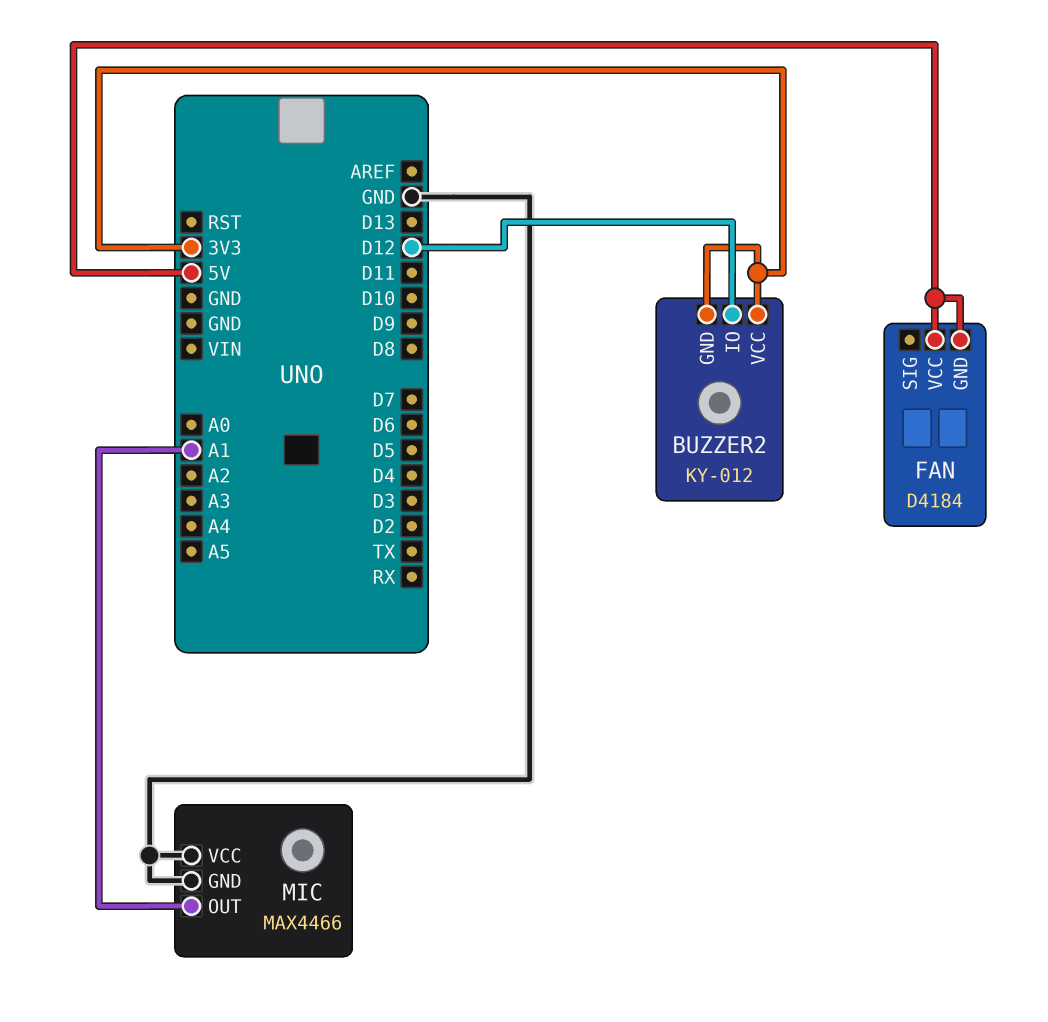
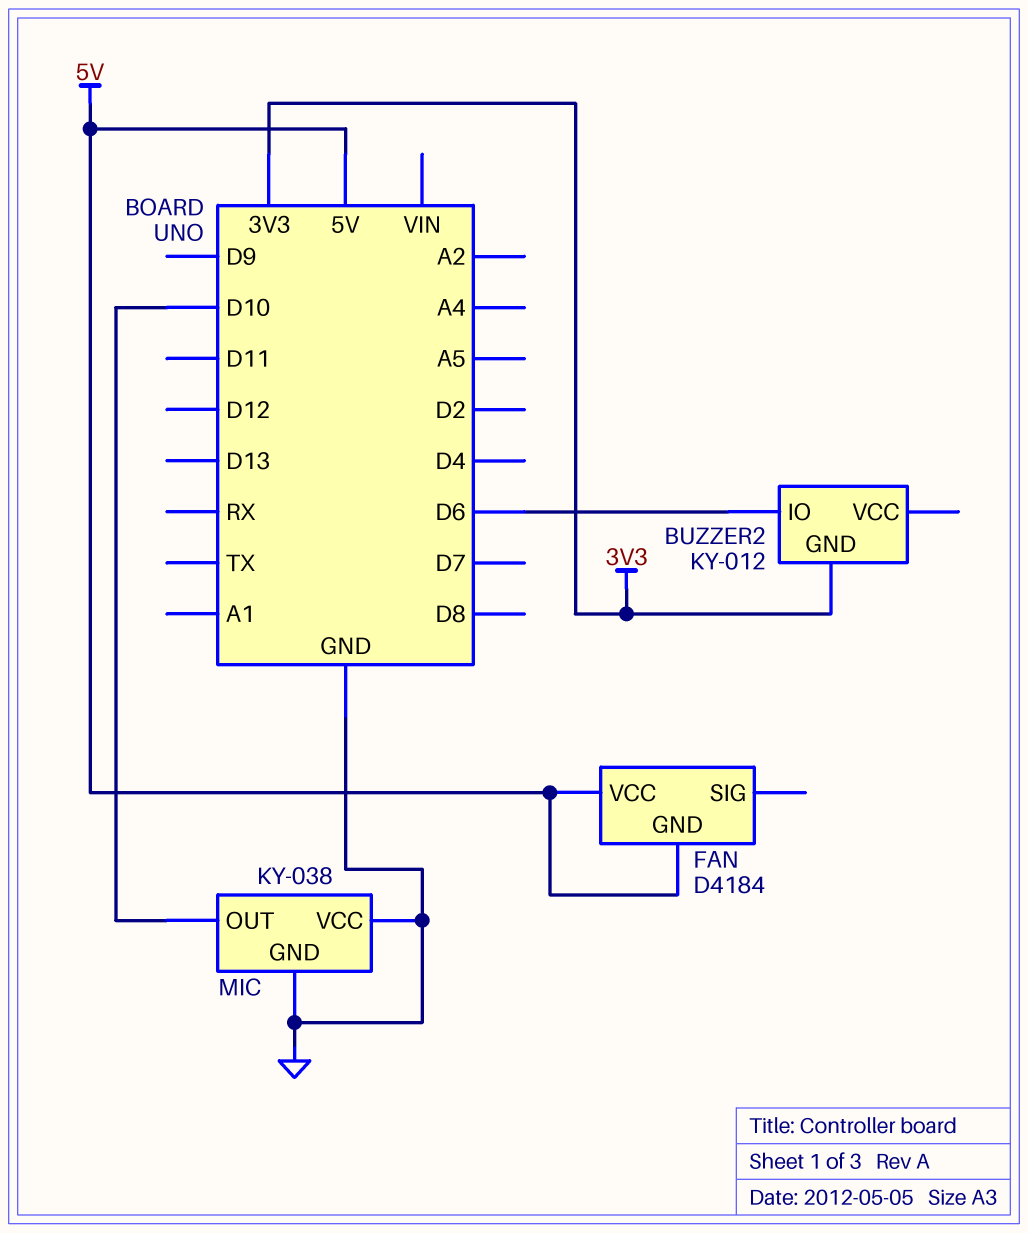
BUZZER2 pin IO: D12 -> D6
BUZZER2 pin VCC: 3V3 -> none
MIC: MAX4466 -> KY-038
MIC pin OUT: A1 -> D10

